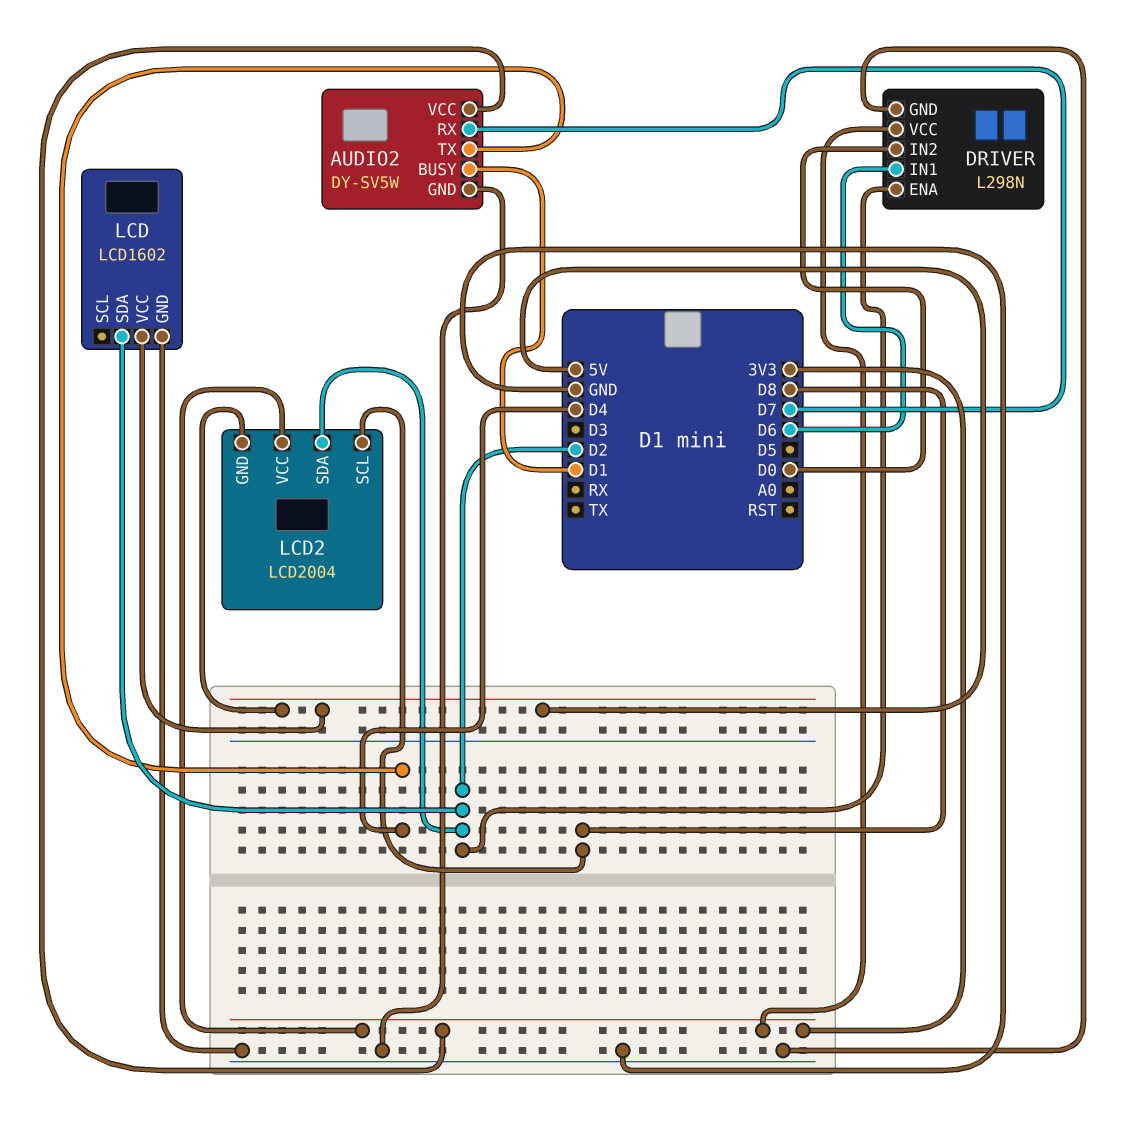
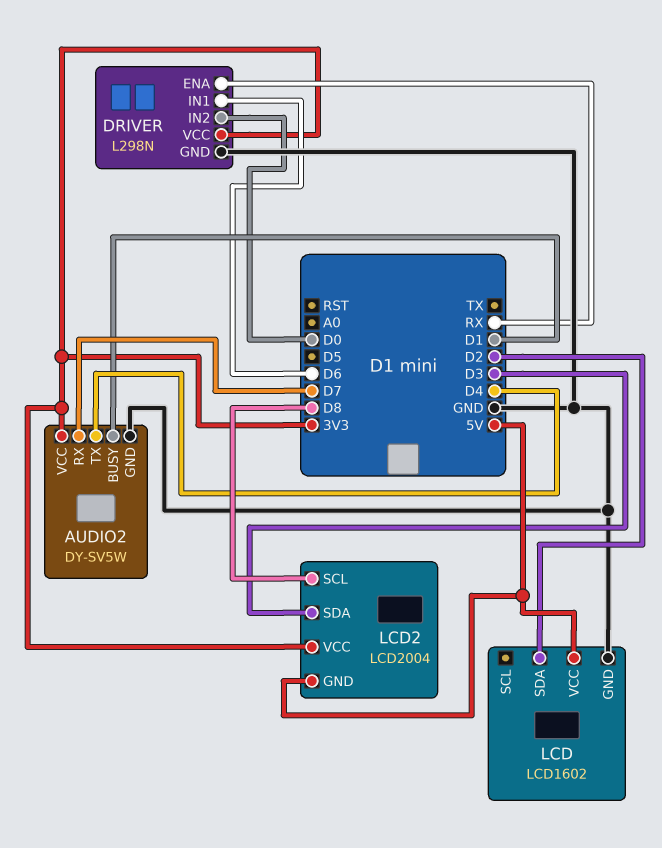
DRIVER pin ENA: D2 -> RX
LCD2 pin SDA: D2 -> D3

